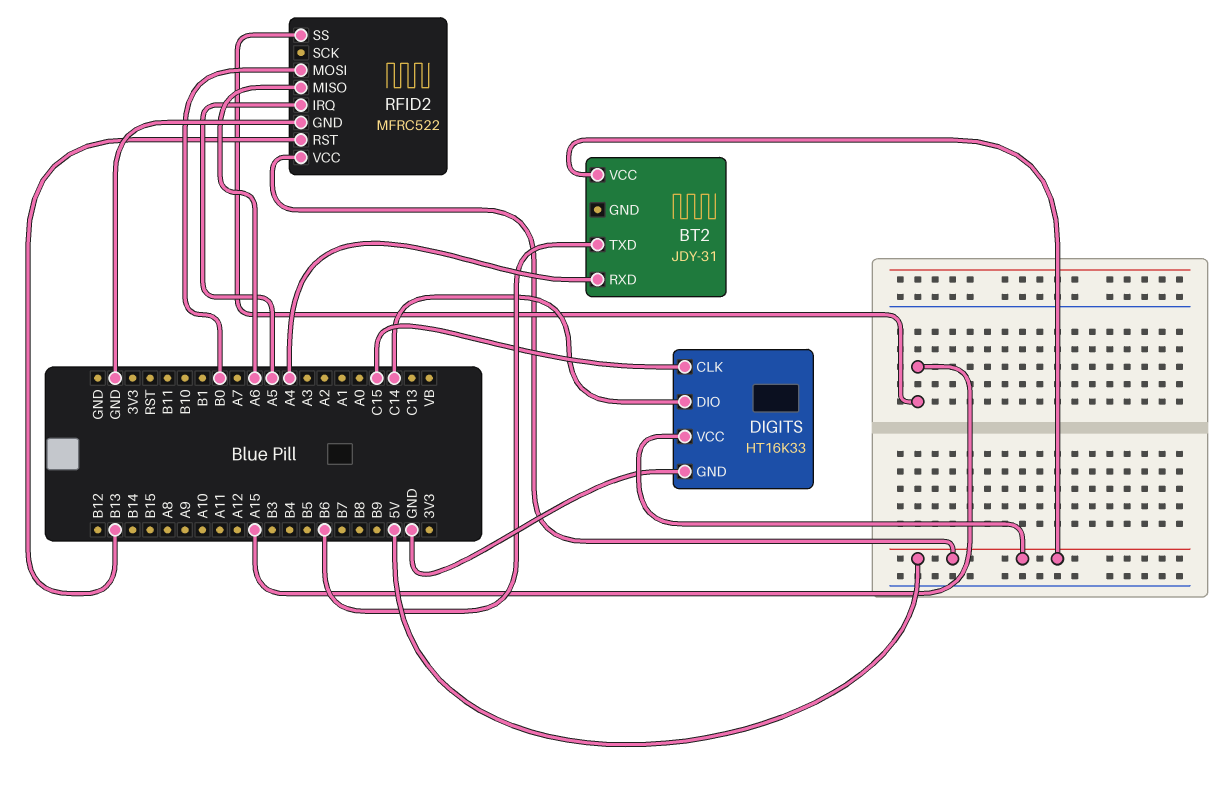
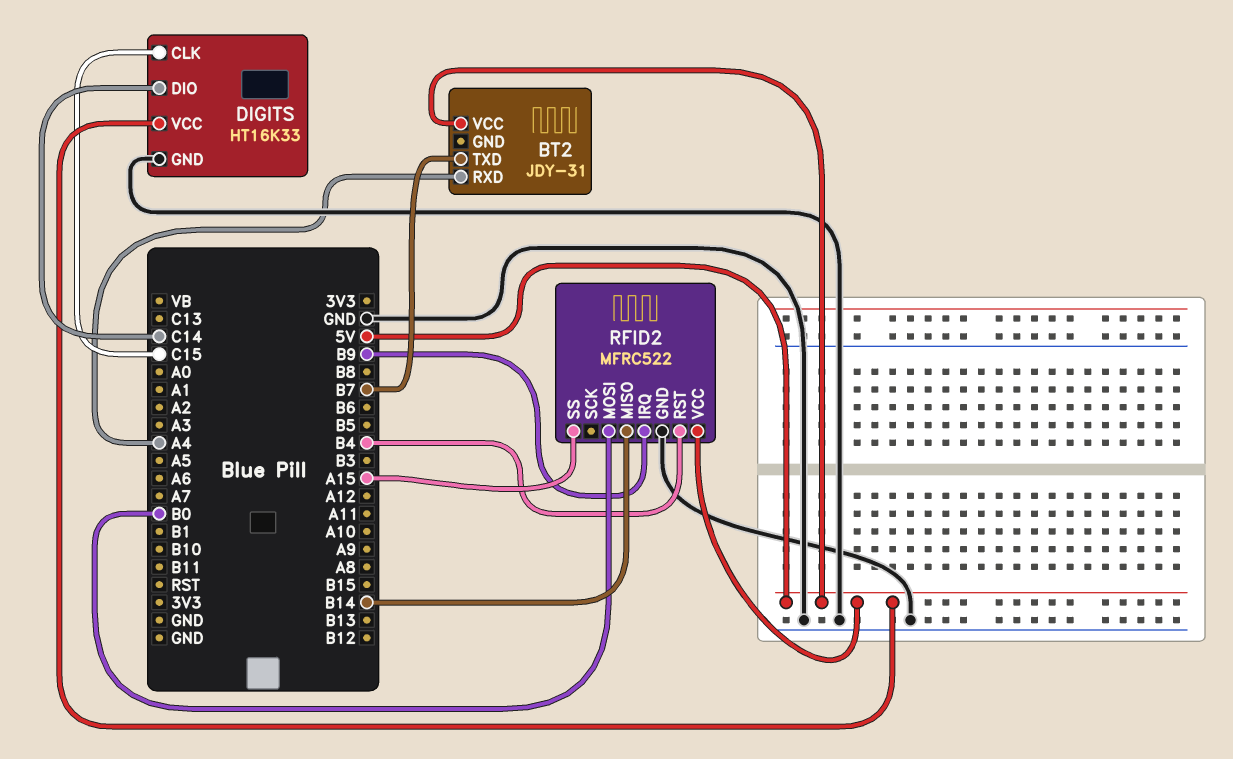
BT2 pin TXD: B6 -> B7
RFID2 pin IRQ: A5 -> B9
RFID2 pin MISO: A6 -> B14
RFID2 pin RST: B13 -> B4

